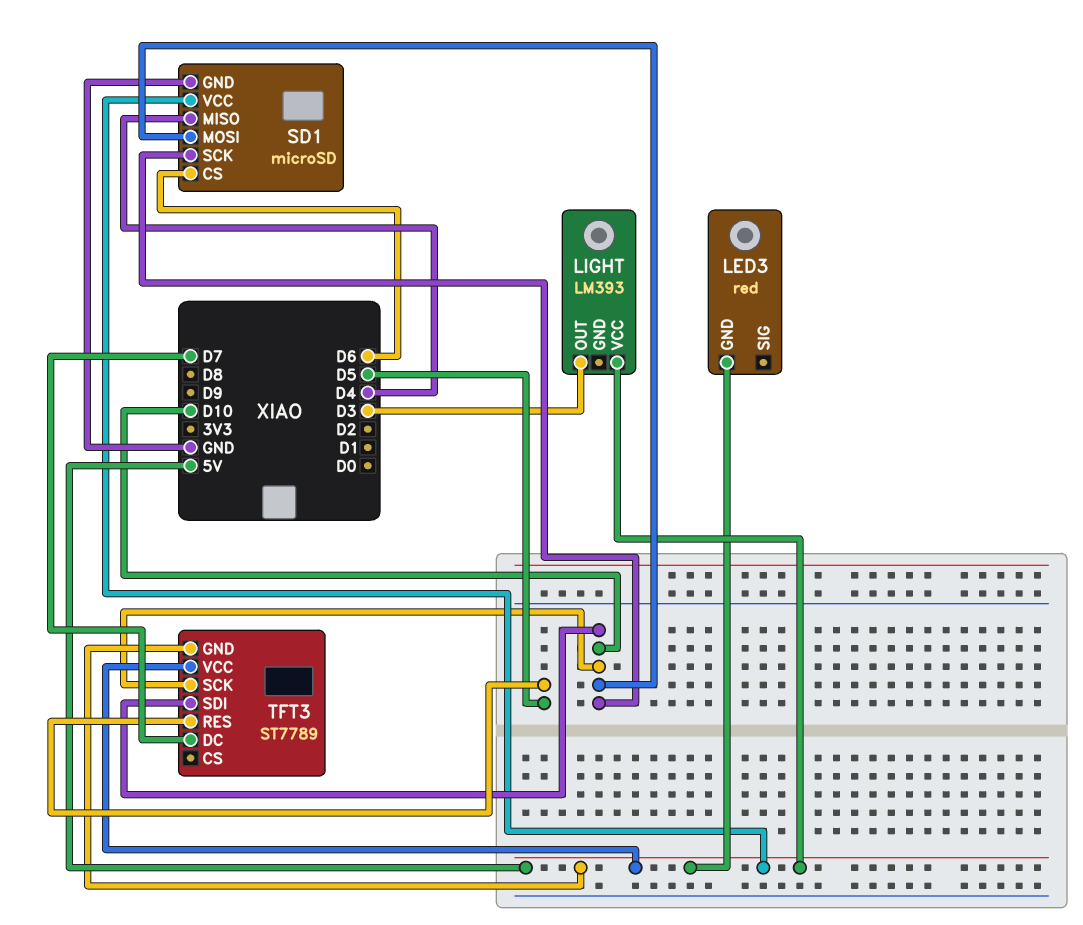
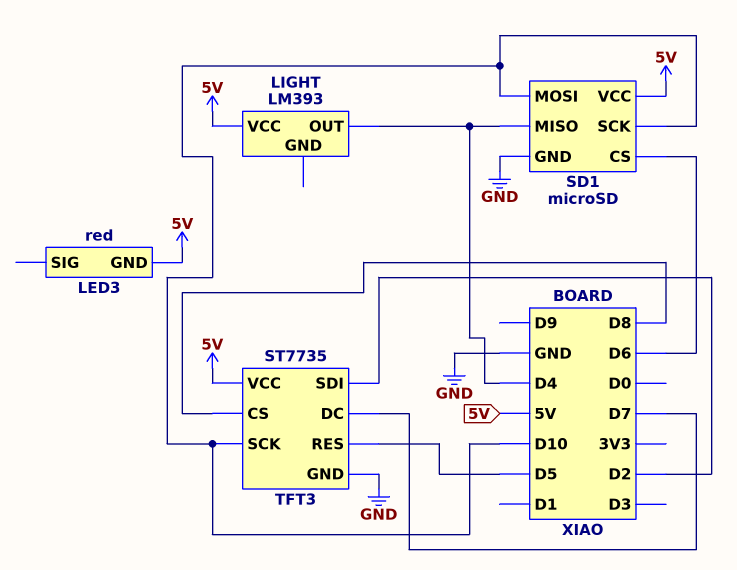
LIGHT pin OUT: D3 -> D4
TFT3: ST7789 -> ST7735
TFT3 pin CS: none -> D8
TFT3 pin GND: 5V -> GND
TFT3 pin SDI: D10 -> D2

